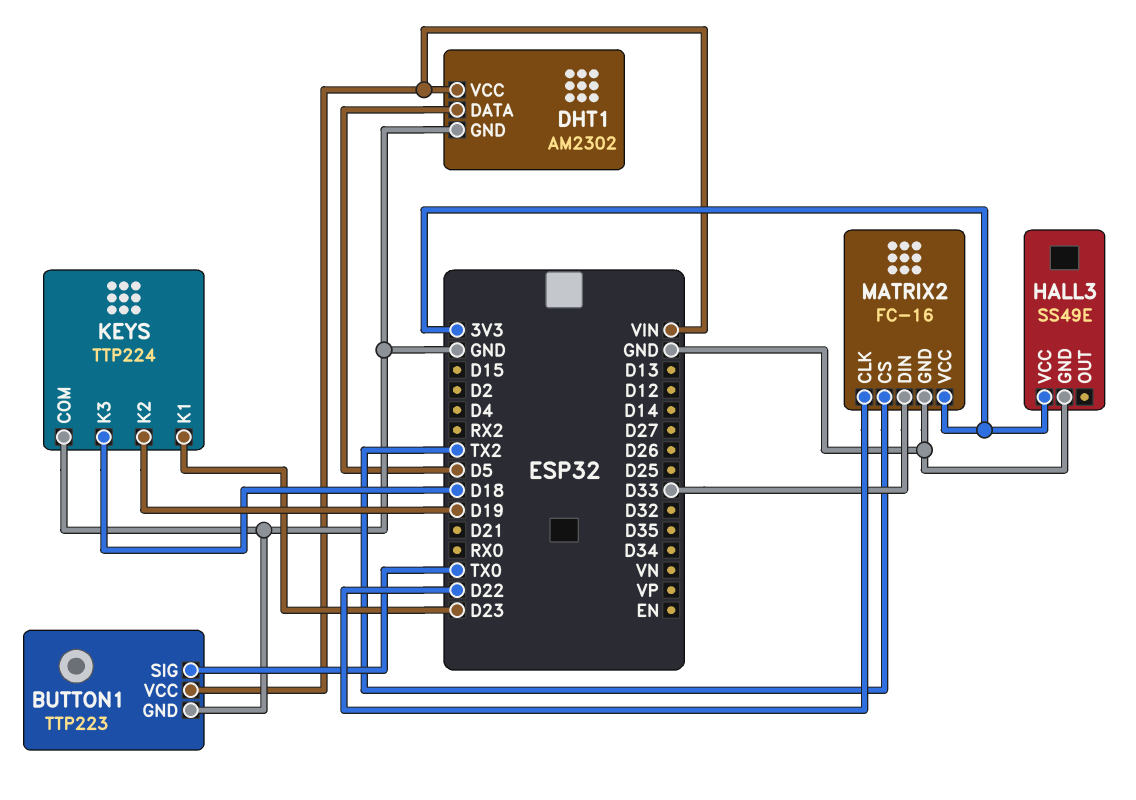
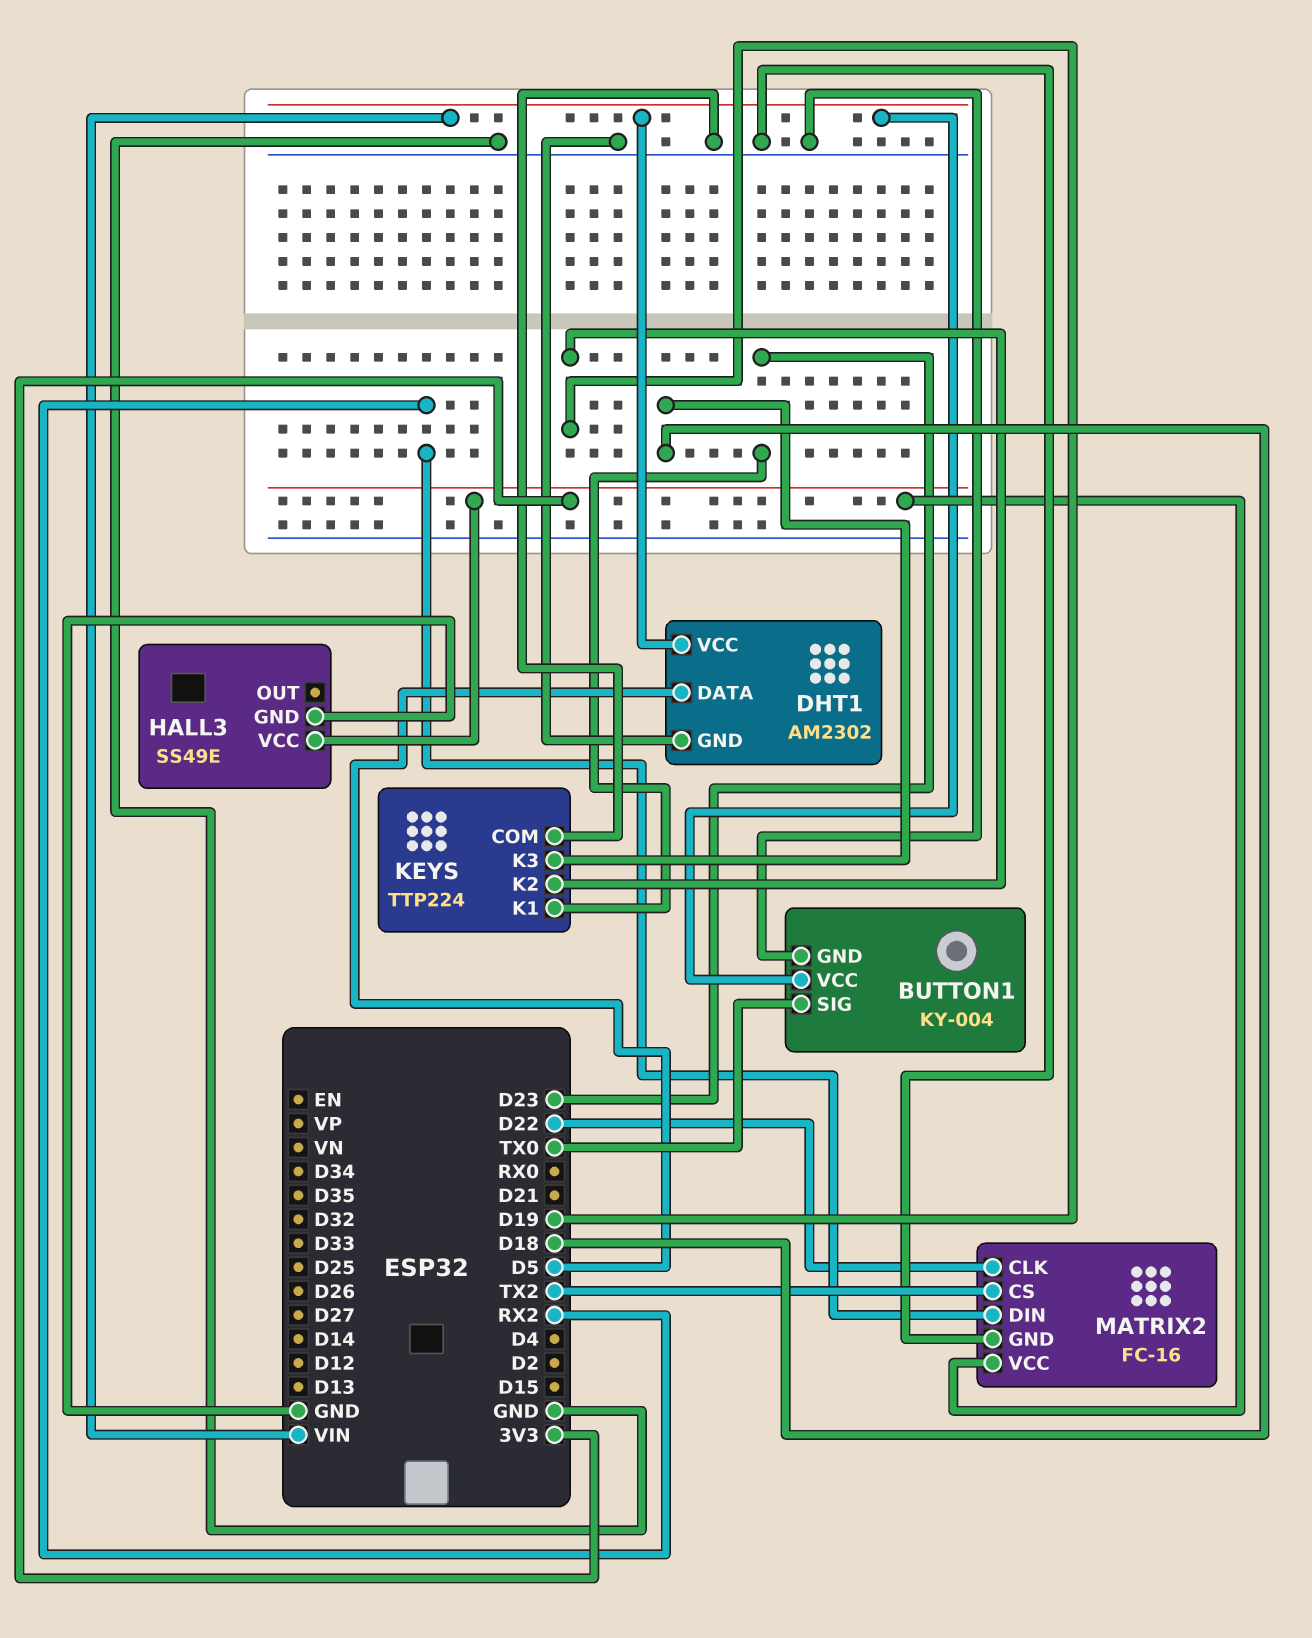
BUTTON1: TTP223 -> KY-004
MATRIX2 pin DIN: D33 -> RX2

